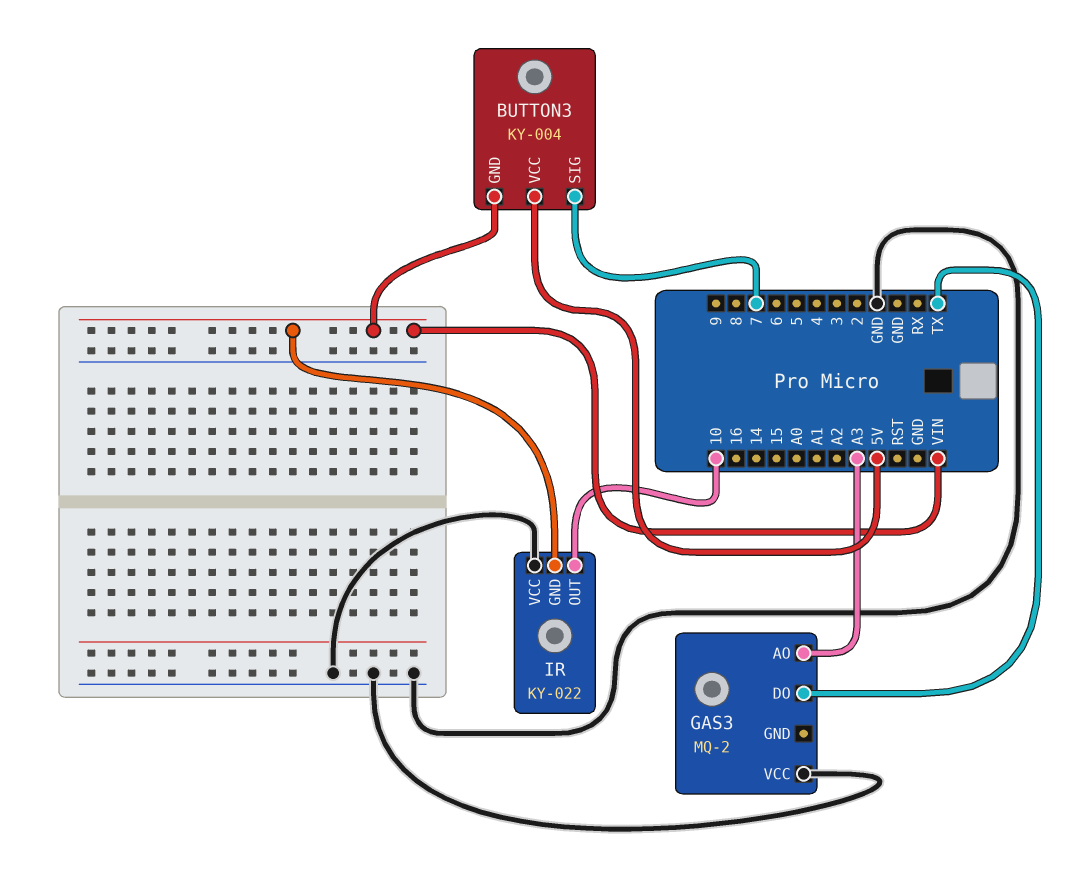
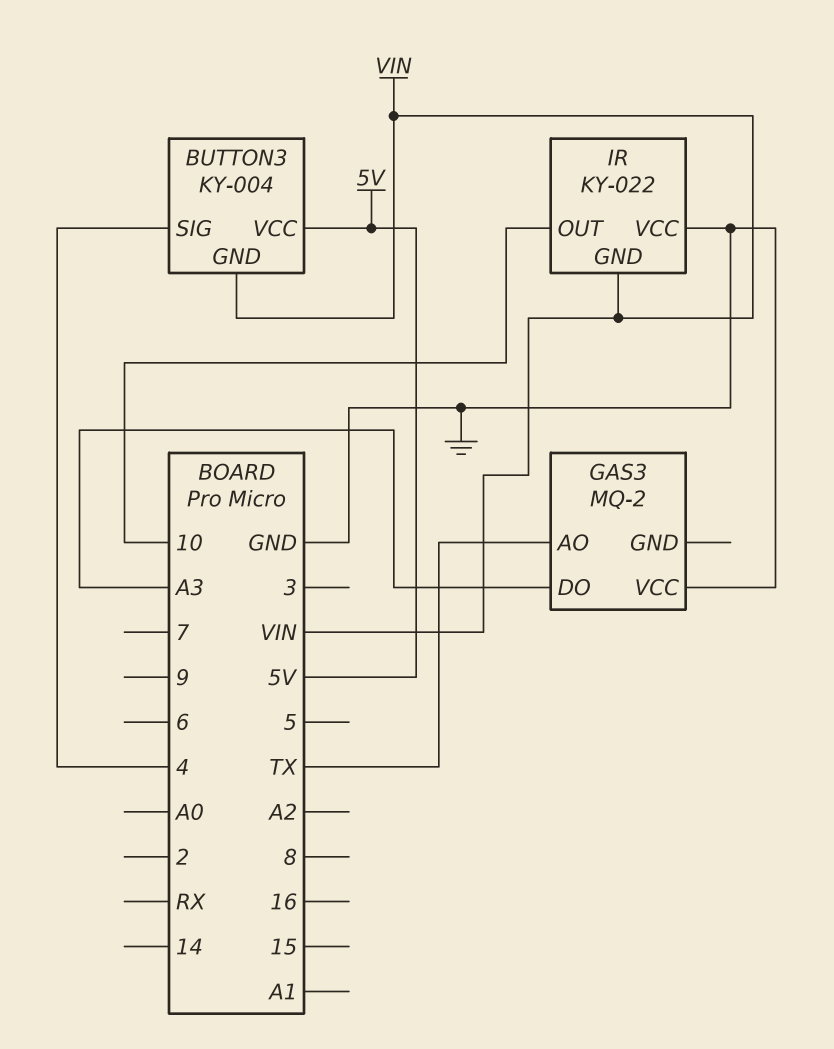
BUTTON3 pin SIG: 7 -> 4
GAS3 pin AO: A3 -> TX
GAS3 pin DO: TX -> A3

